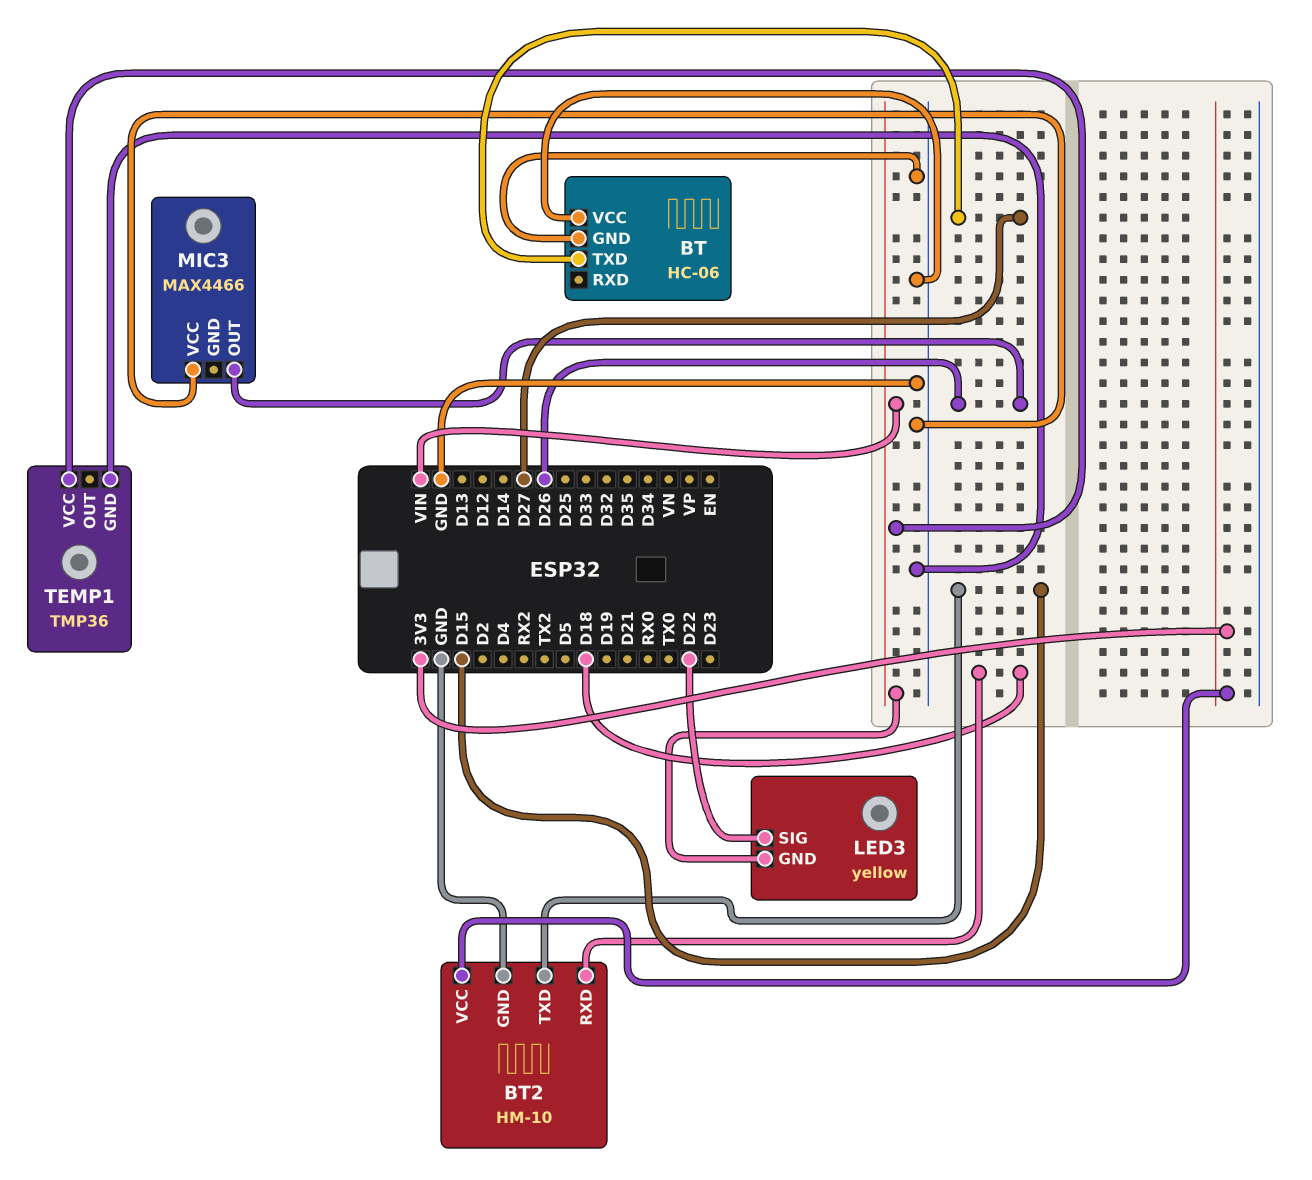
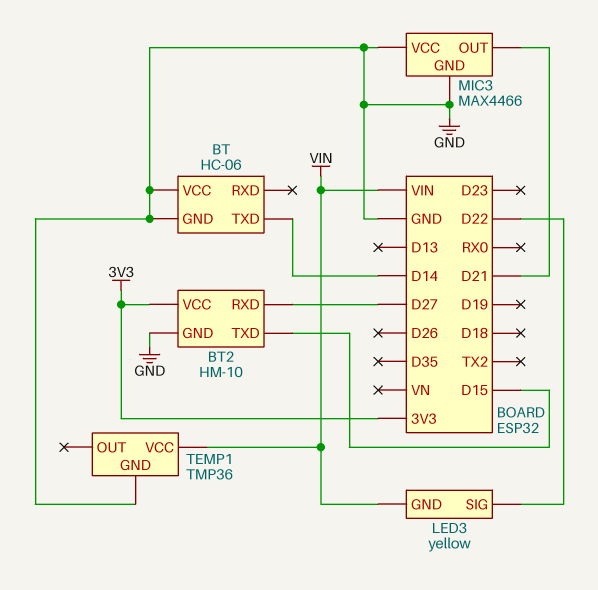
BT pin TXD: D27 -> D14
BT2 pin RXD: D18 -> D27
MIC3 pin GND: none -> GND
MIC3 pin OUT: D26 -> D21

